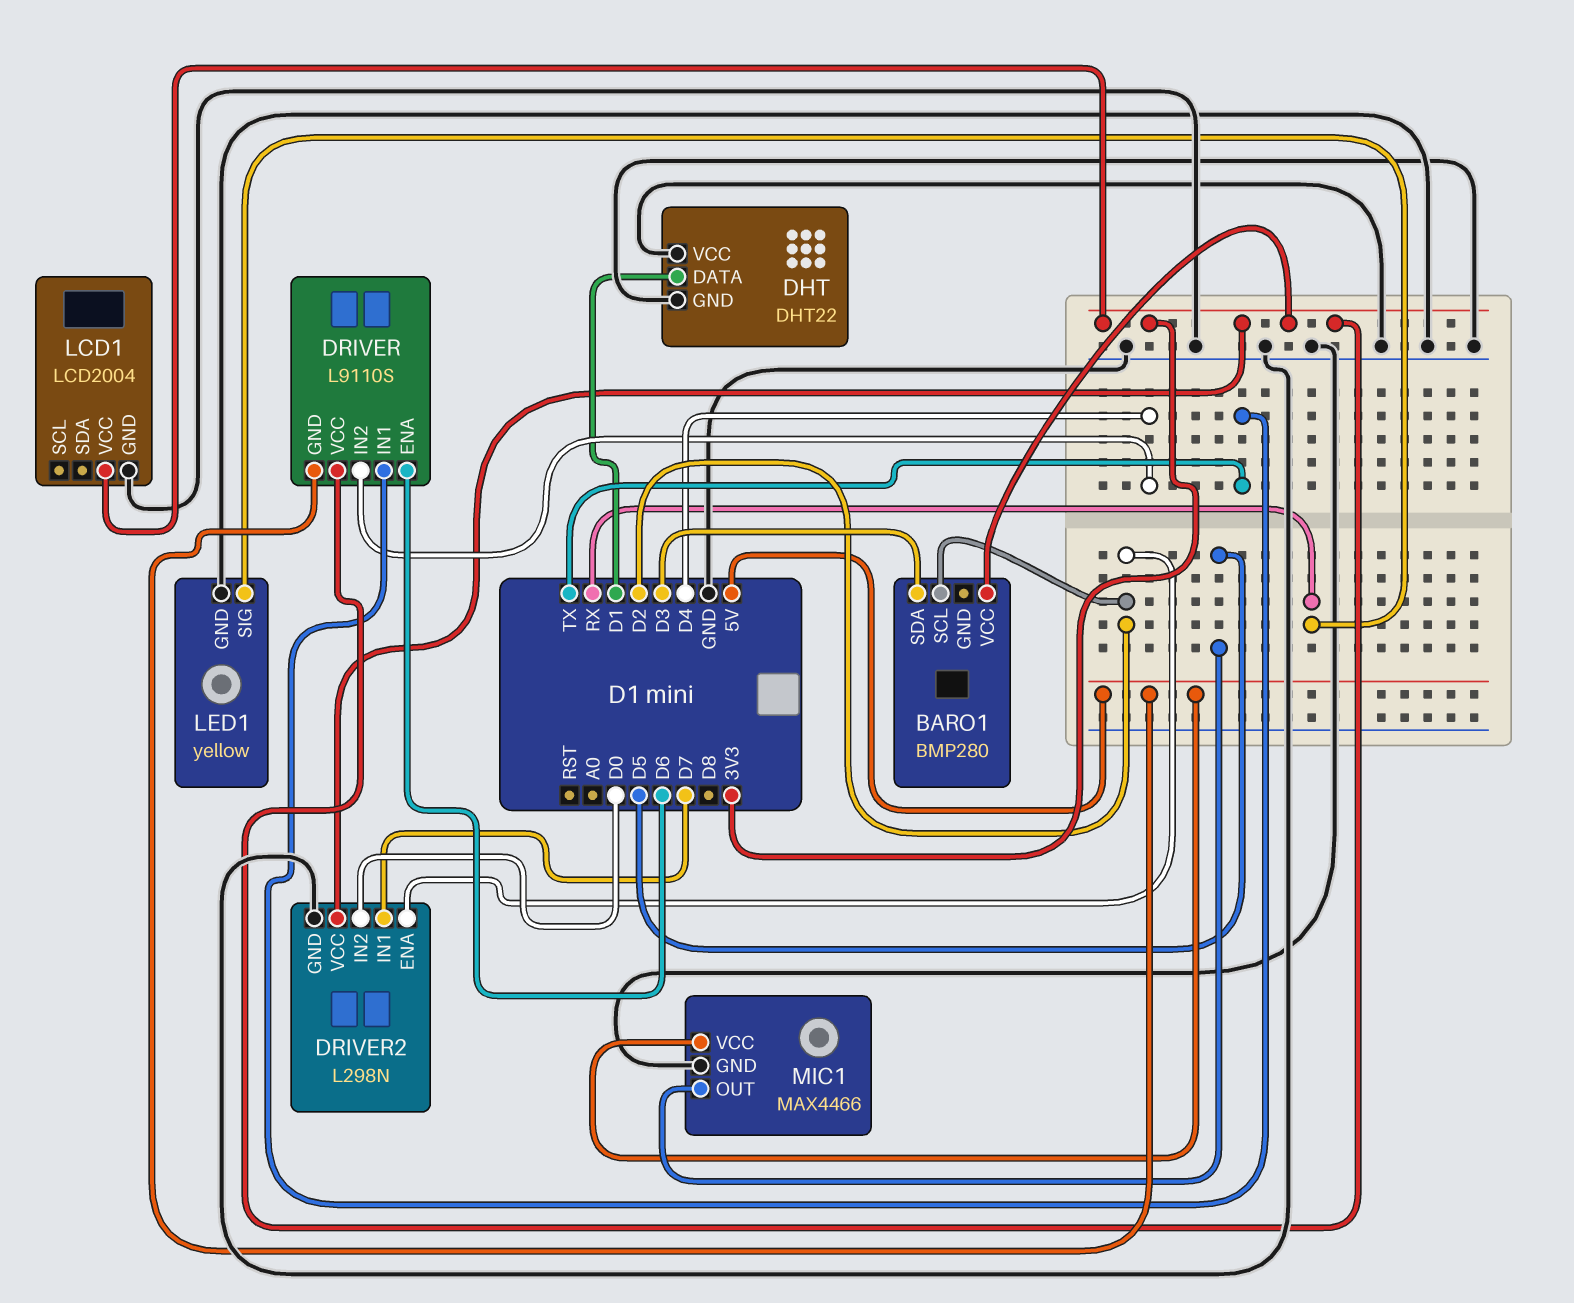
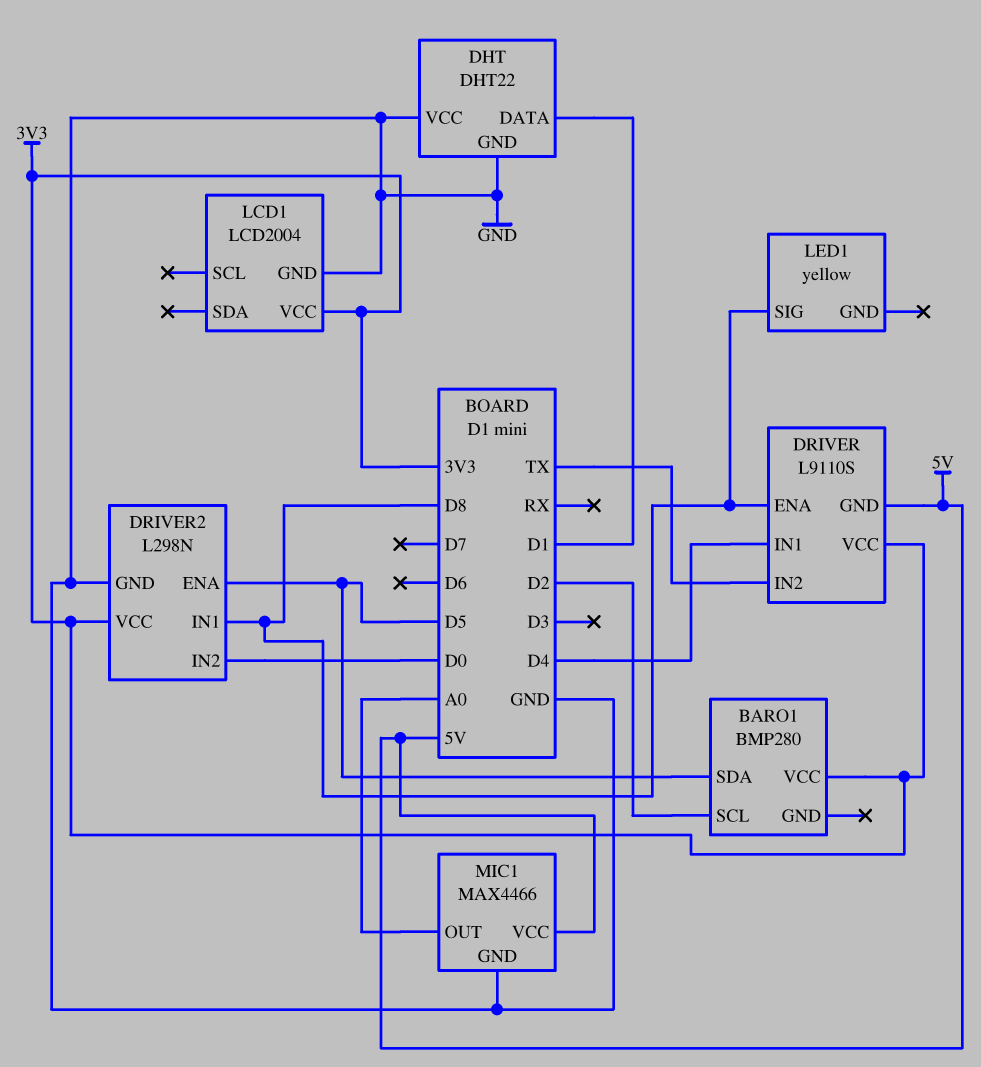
BARO1 pin SDA: D3 -> D5
DRIVER pin ENA: D6 -> D8
DRIVER pin IN1: TX -> D4
DRIVER pin IN2: D4 -> TX
DRIVER2 pin ENA: D2 -> D5
DRIVER2 pin IN1: D7 -> D8
LED1 pin GND: GND -> none
LED1 pin SIG: RX -> D8
MIC1 pin OUT: D5 -> A0

